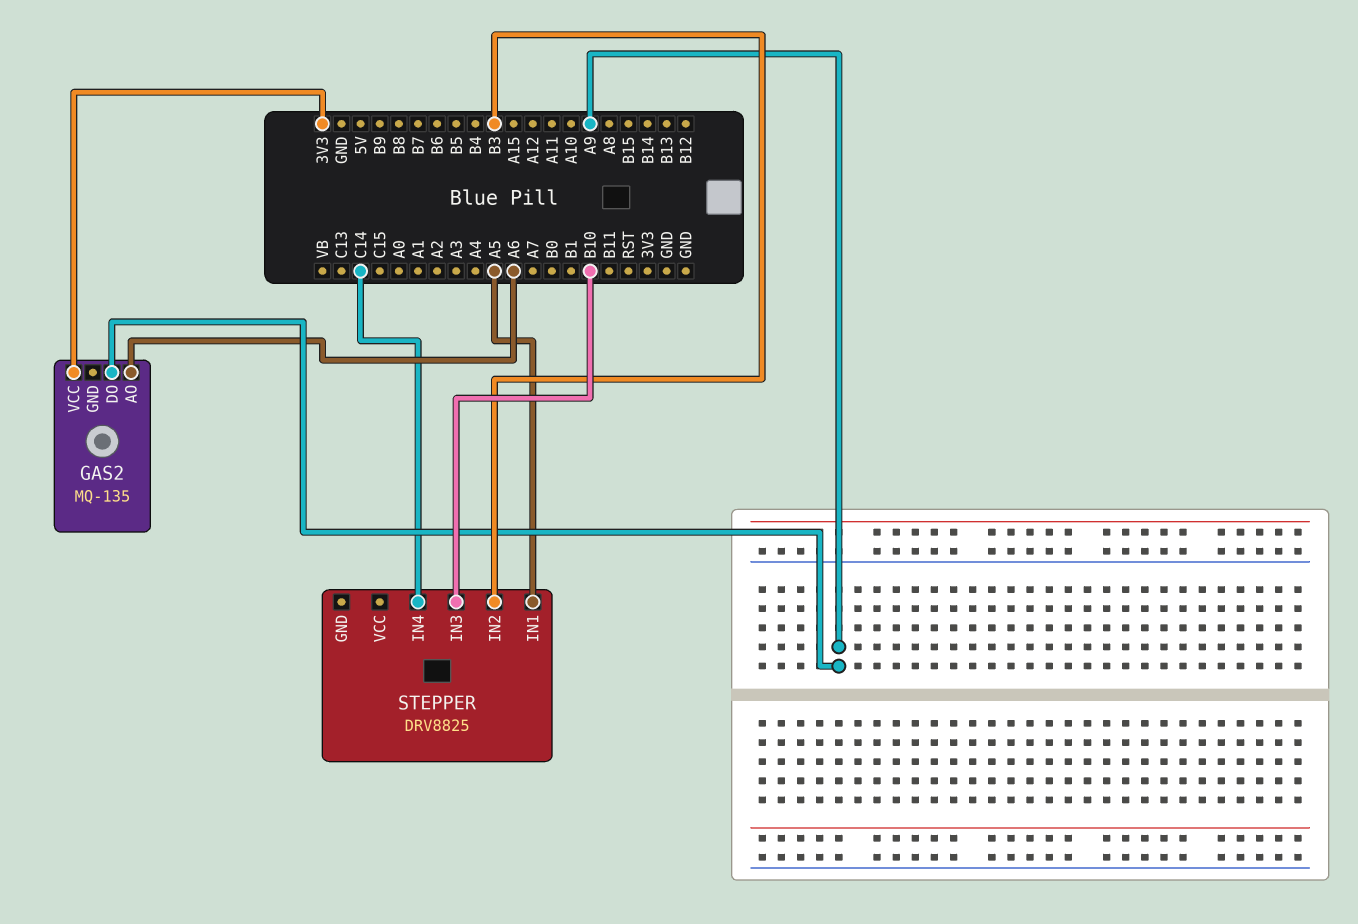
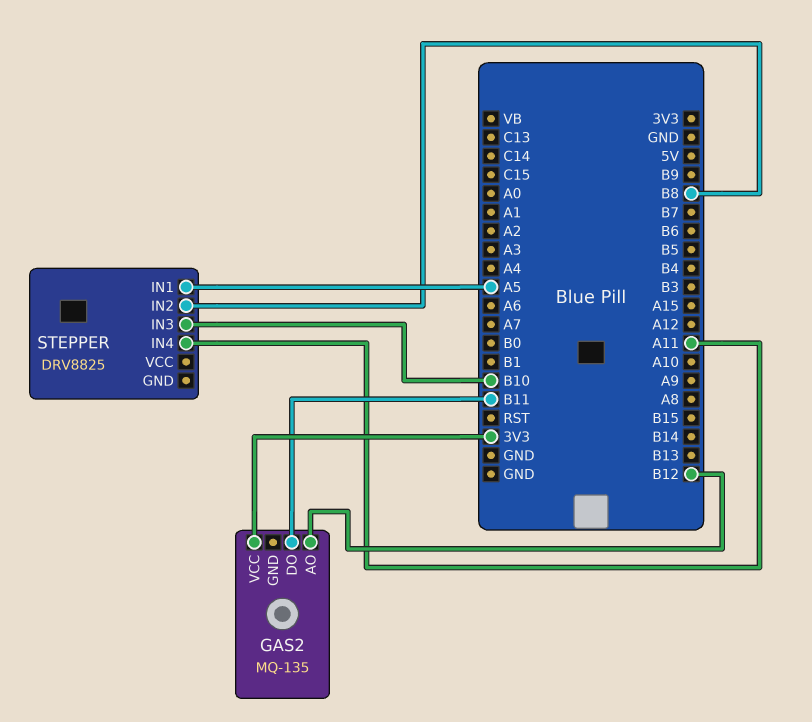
GAS2 pin AO: A6 -> B12
GAS2 pin DO: A9 -> B11
STEPPER pin IN2: B3 -> B8
STEPPER pin IN4: C14 -> A11

